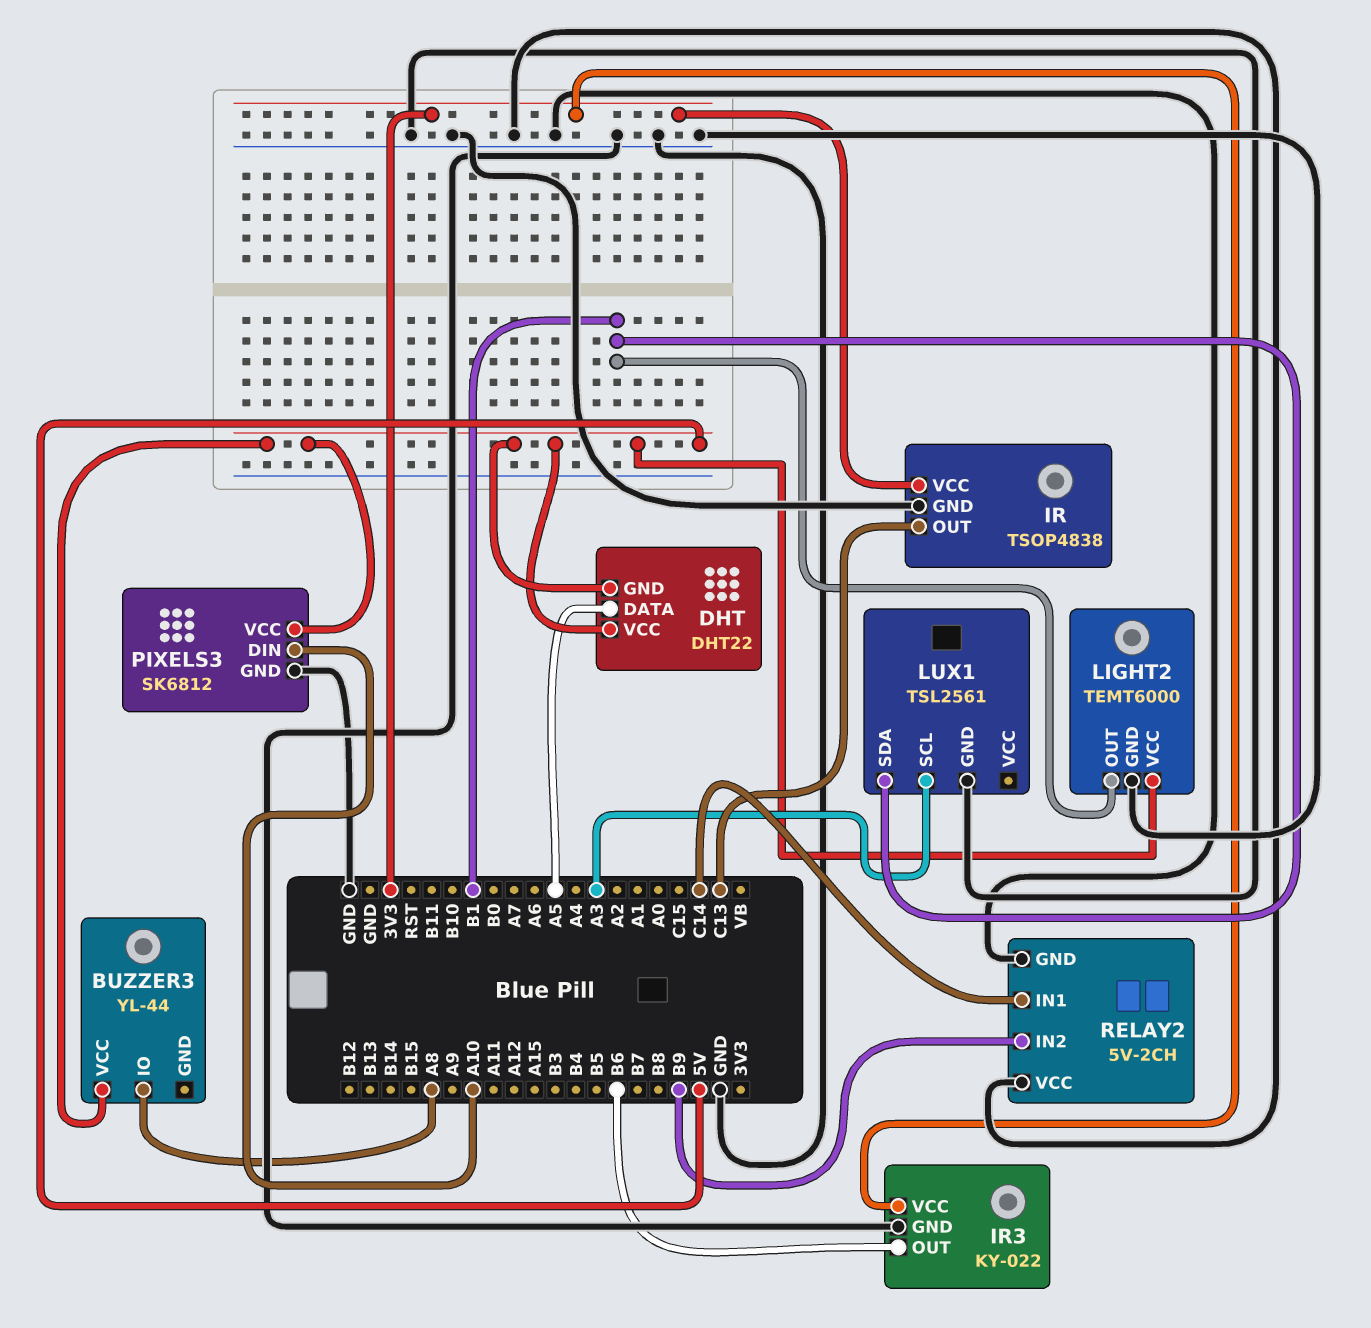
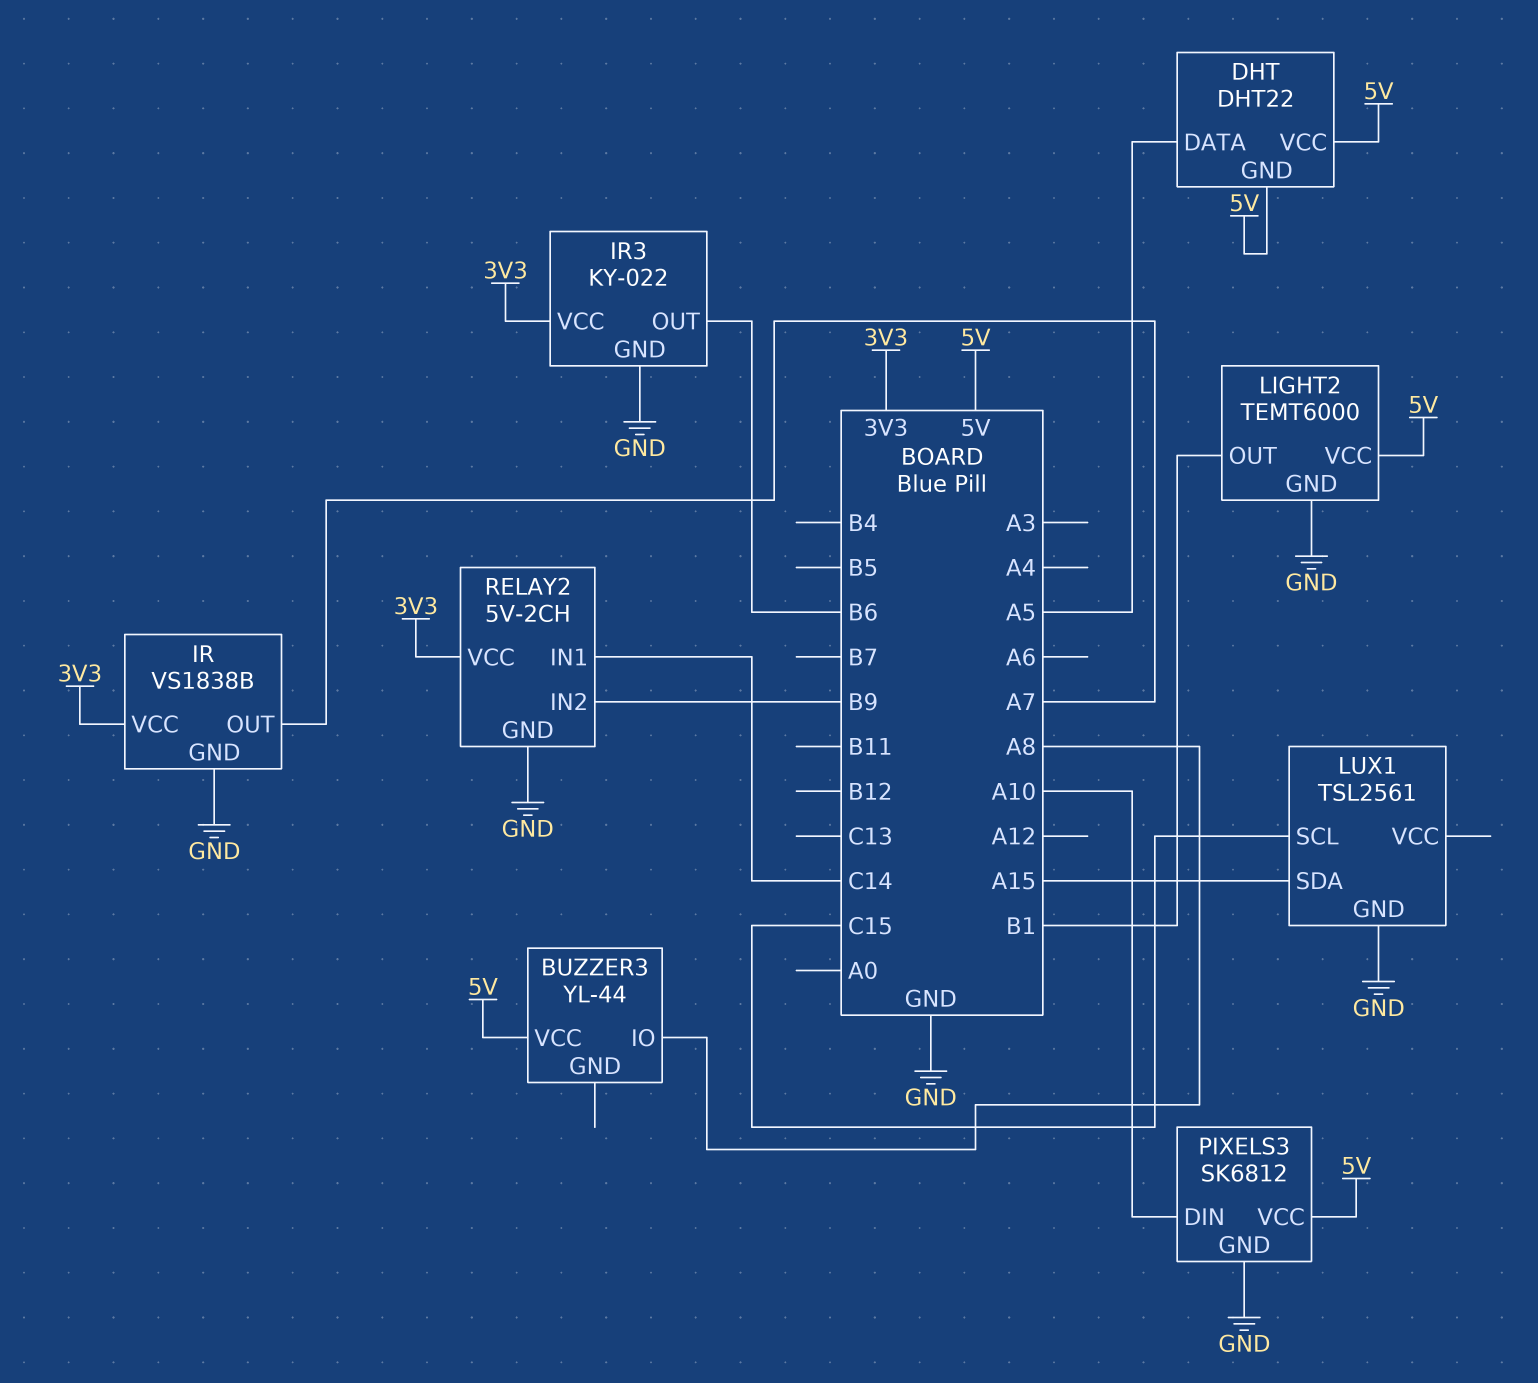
IR: TSOP4838 -> VS1838B
IR pin OUT: C13 -> A7
LUX1 pin SCL: A3 -> C15
LUX1 pin SDA: B1 -> A15
RELAY2 pin VCC: GND -> 3V3

